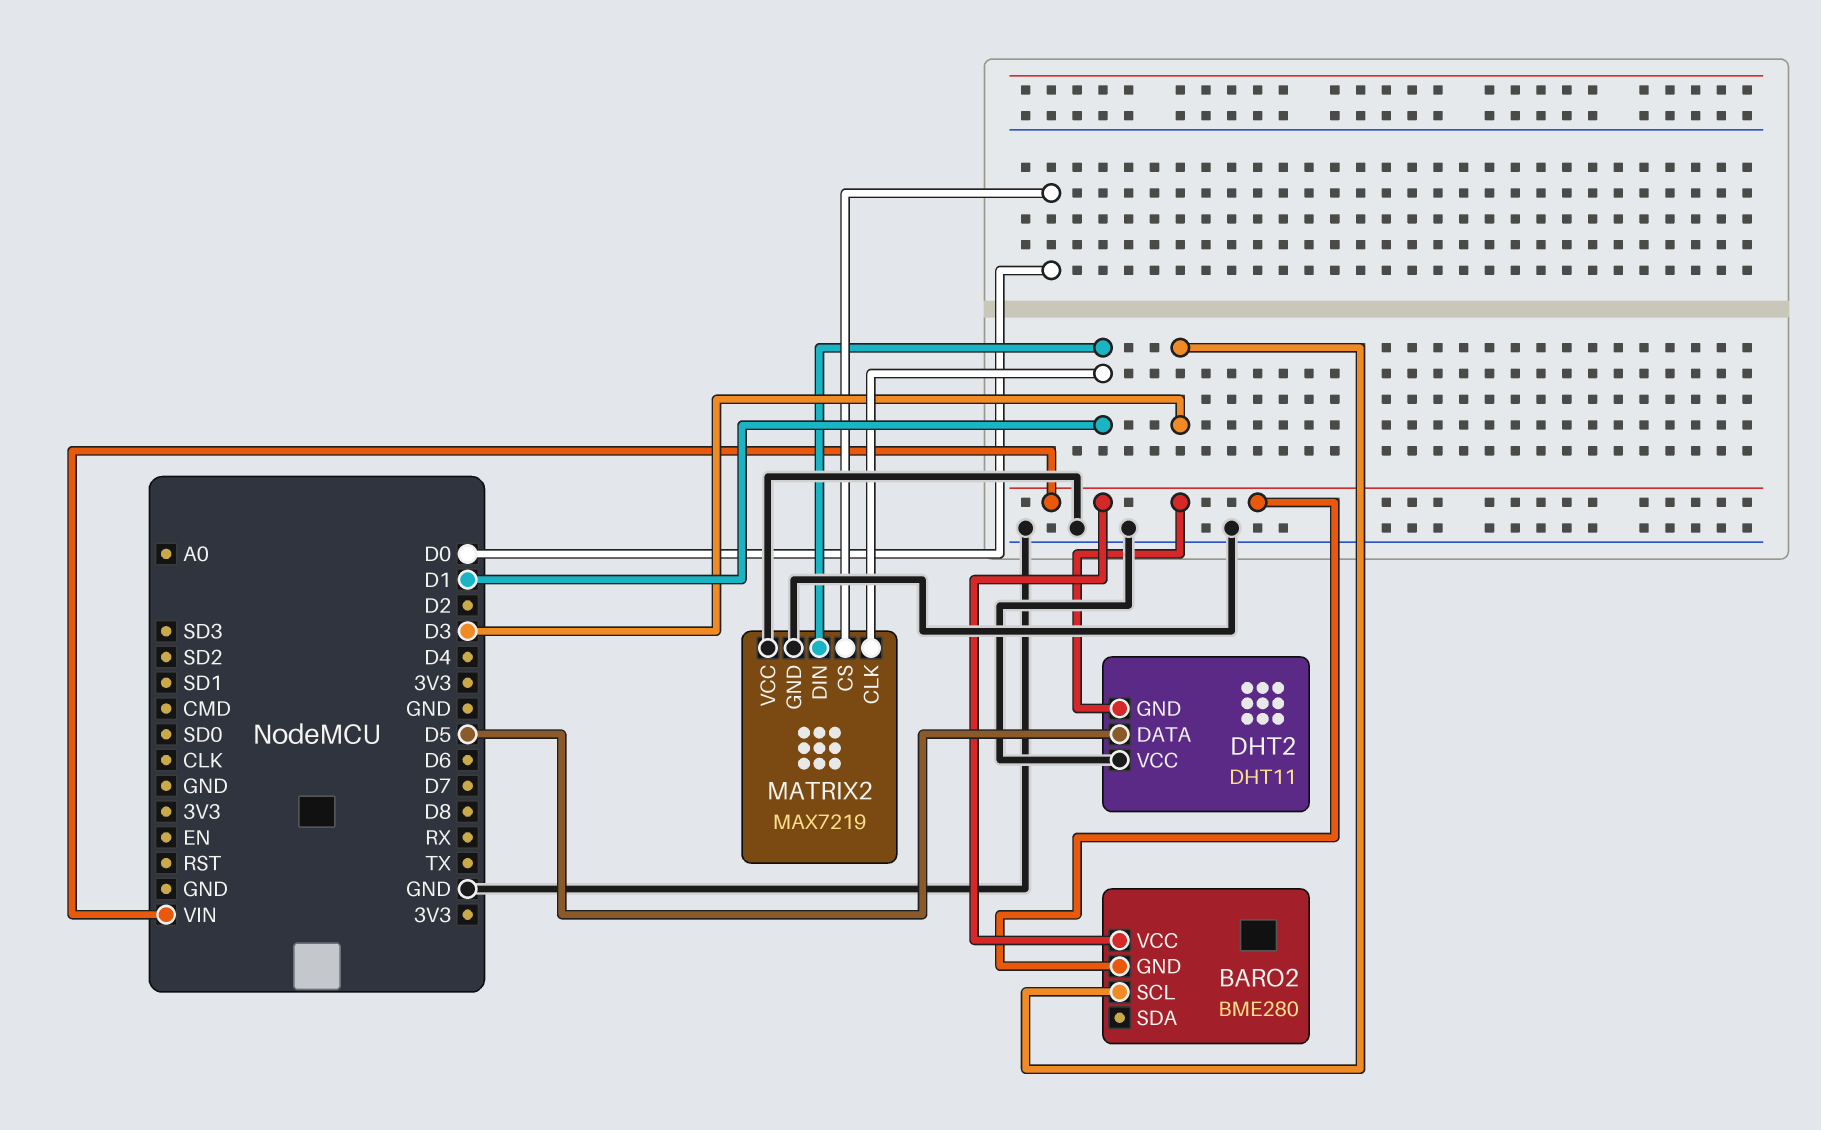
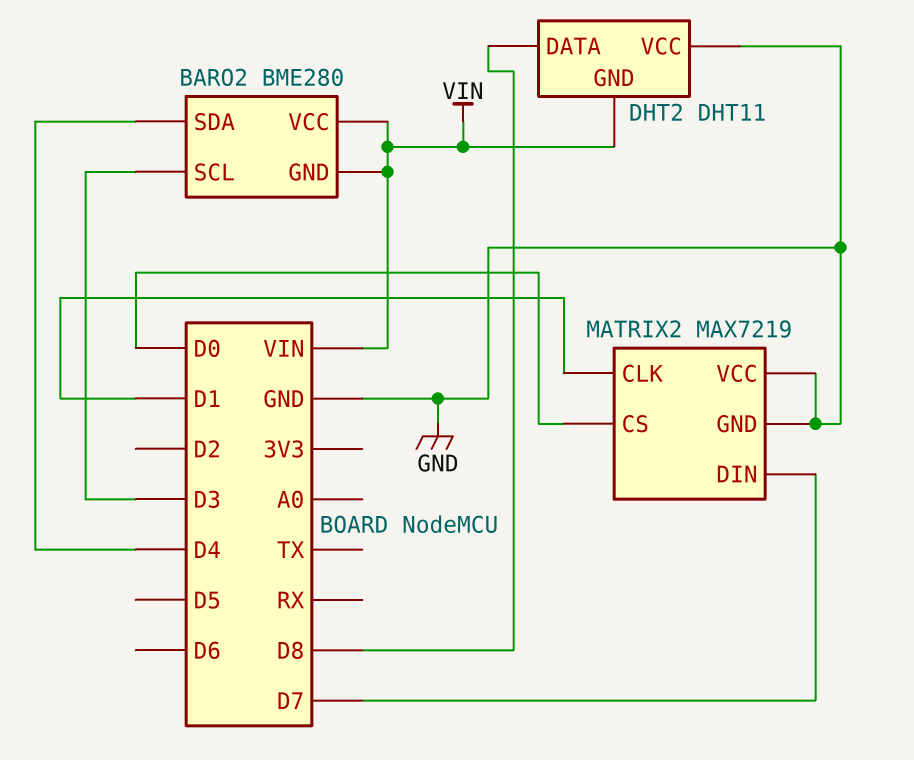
BARO2 pin SDA: none -> D4
DHT2 pin DATA: D5 -> D8
MATRIX2 pin DIN: D1 -> D7

